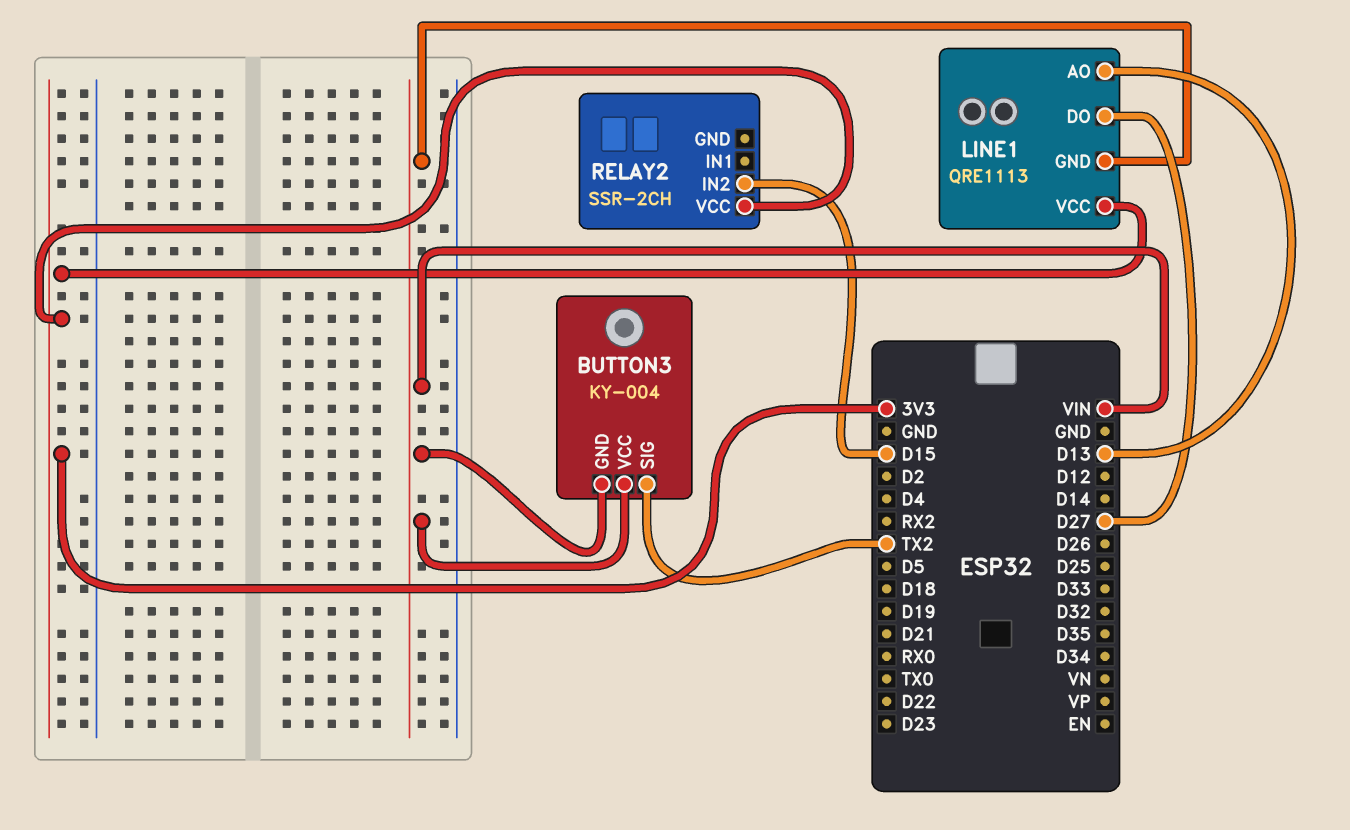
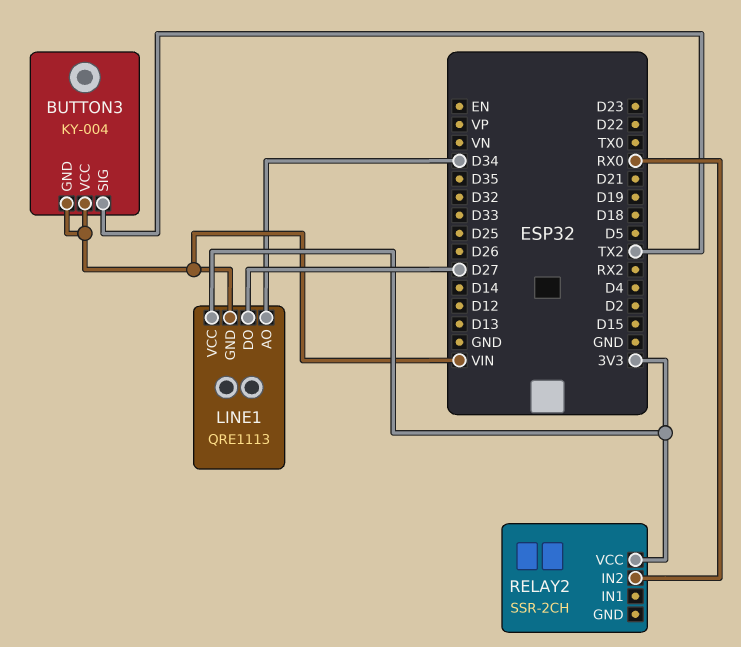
LINE1 pin AO: D13 -> D34
RELAY2 pin IN2: D15 -> RX0

